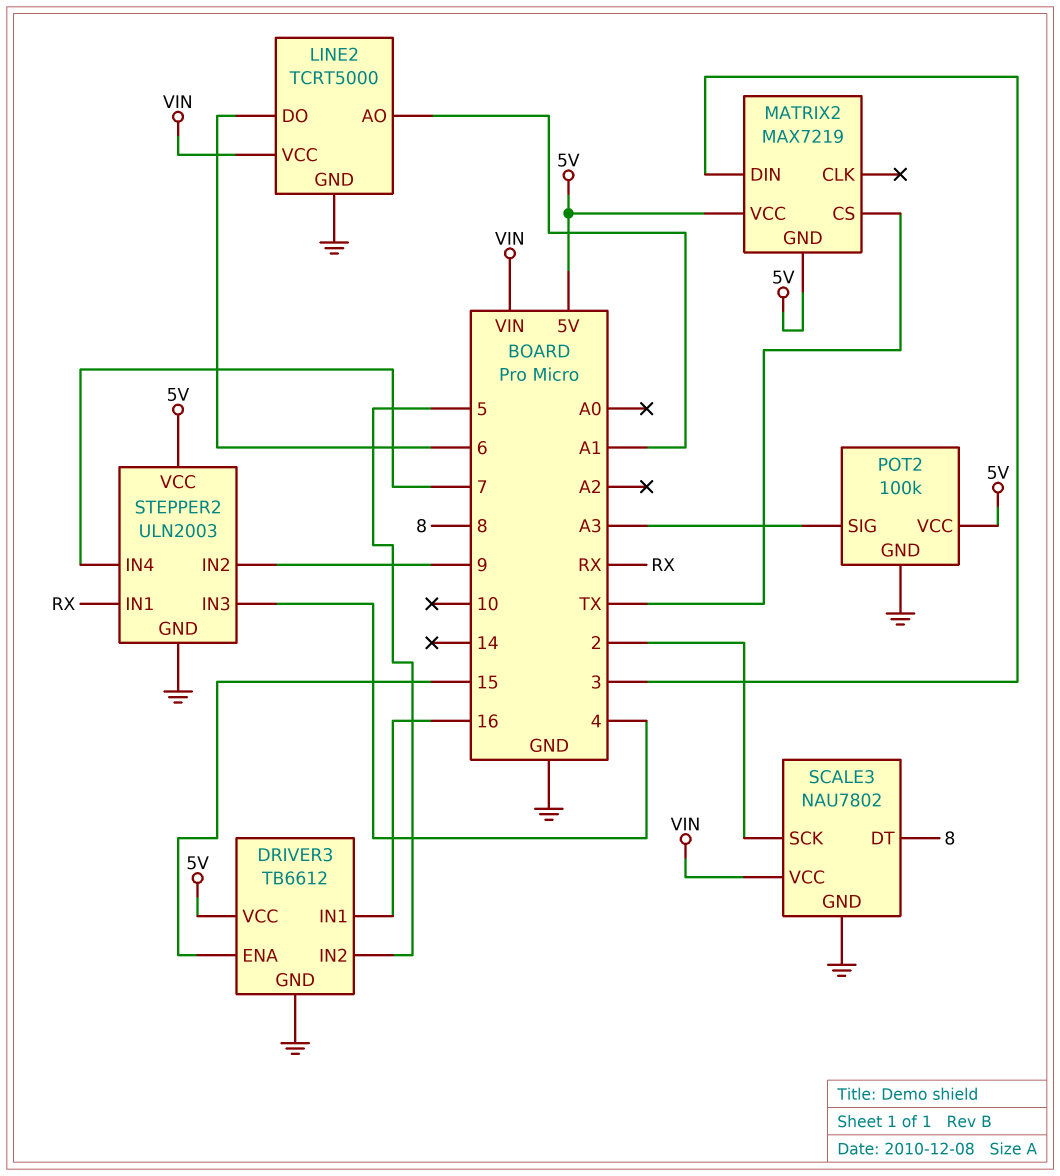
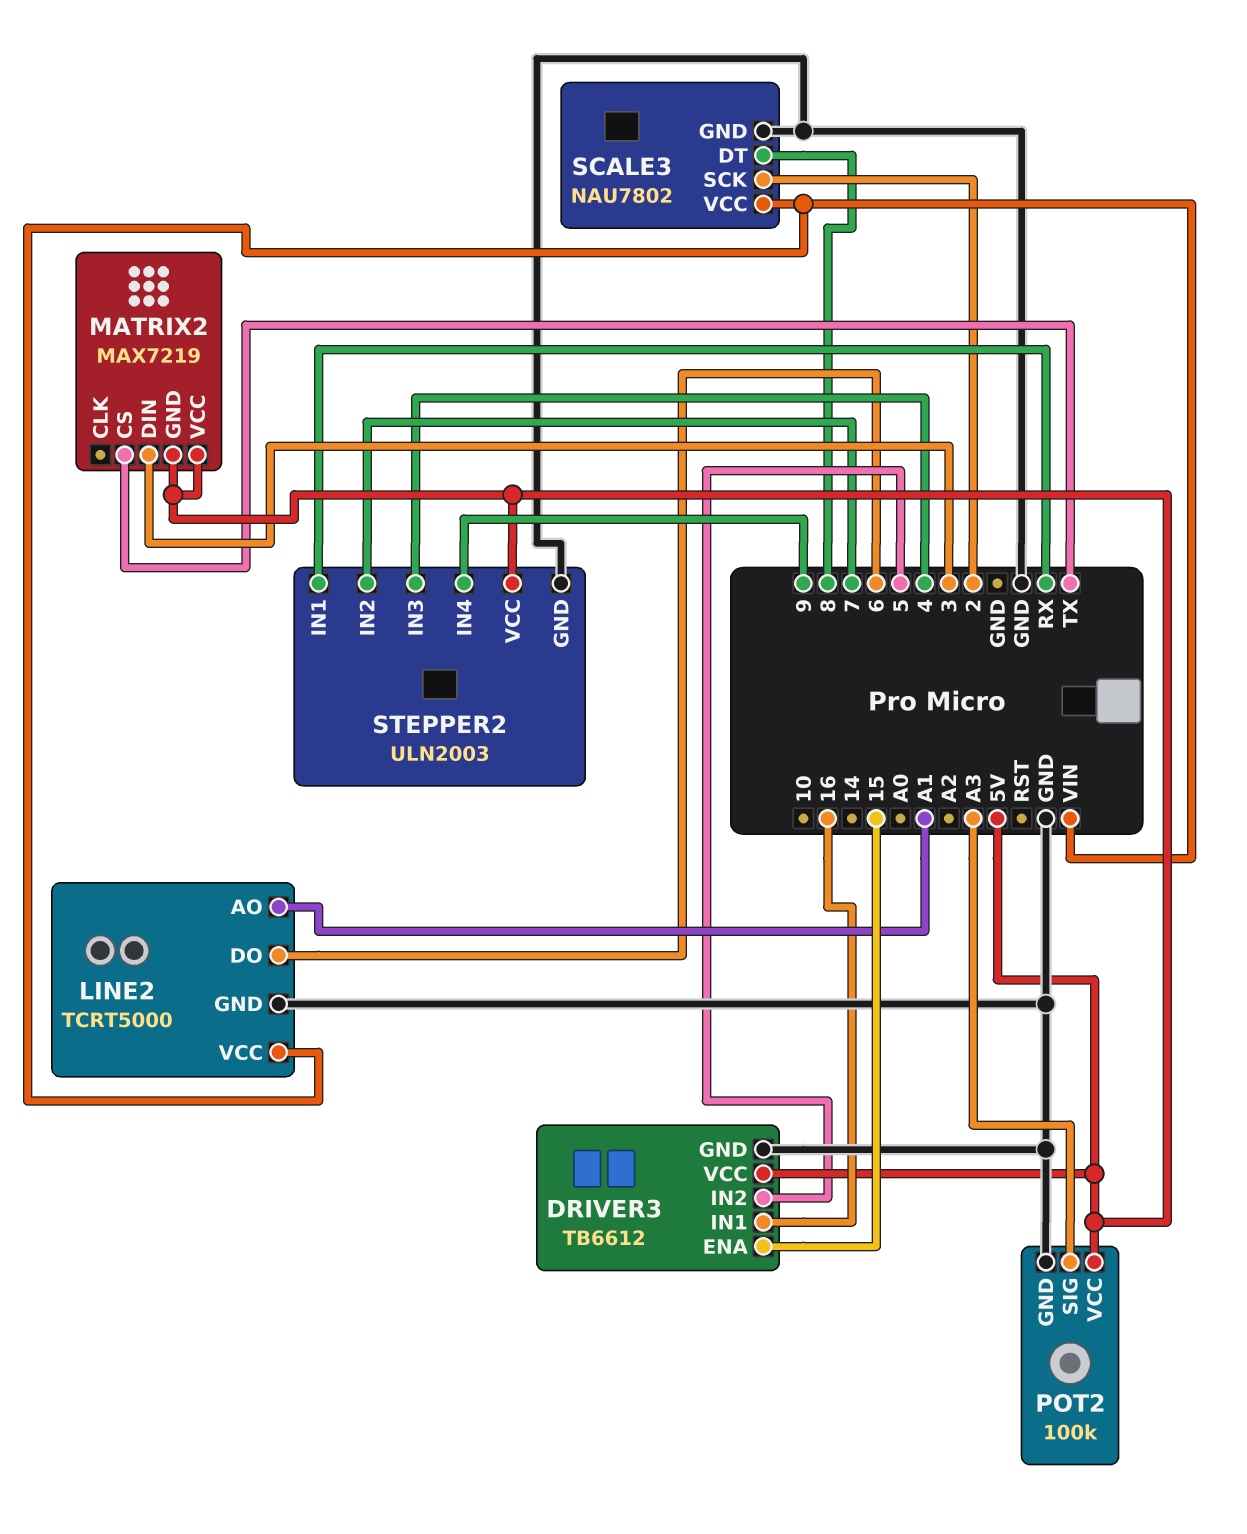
STEPPER2 pin IN2: 9 -> 7
STEPPER2 pin IN4: 7 -> 9

